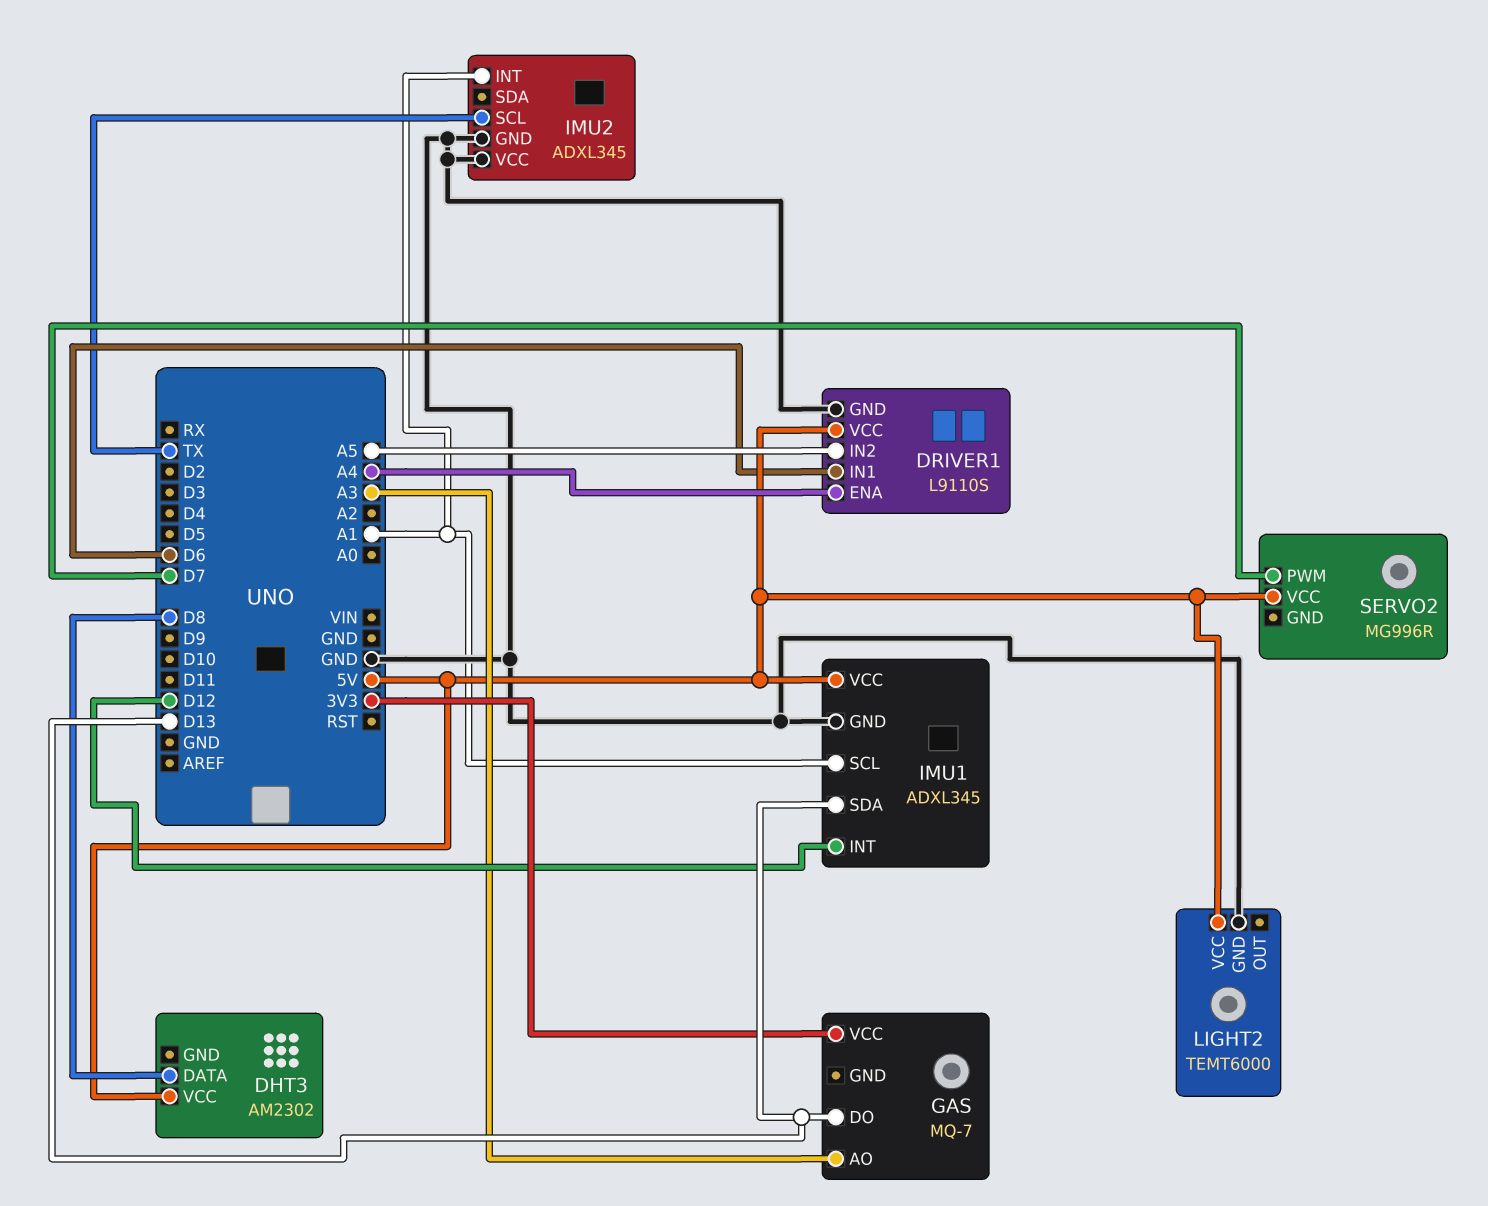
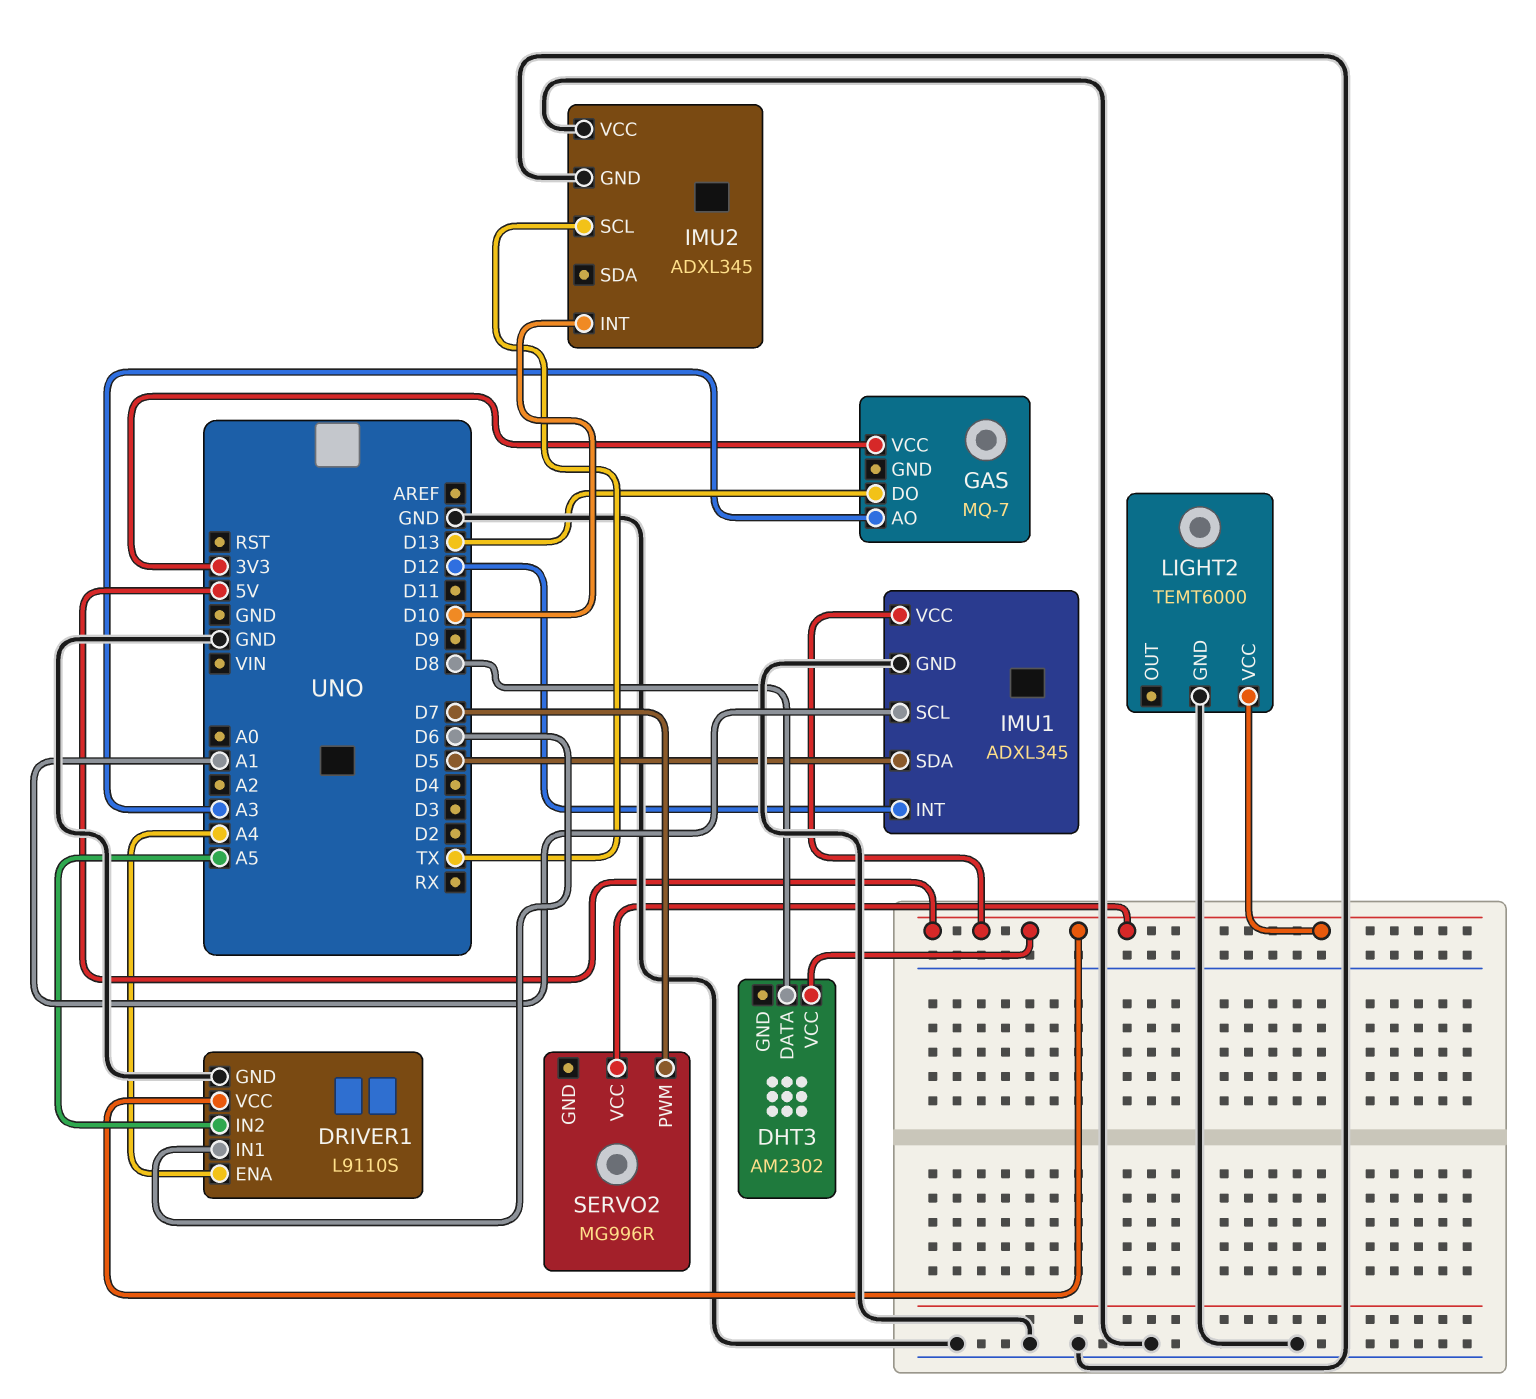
IMU1 pin SDA: D13 -> D5
IMU2 pin INT: A1 -> D10

